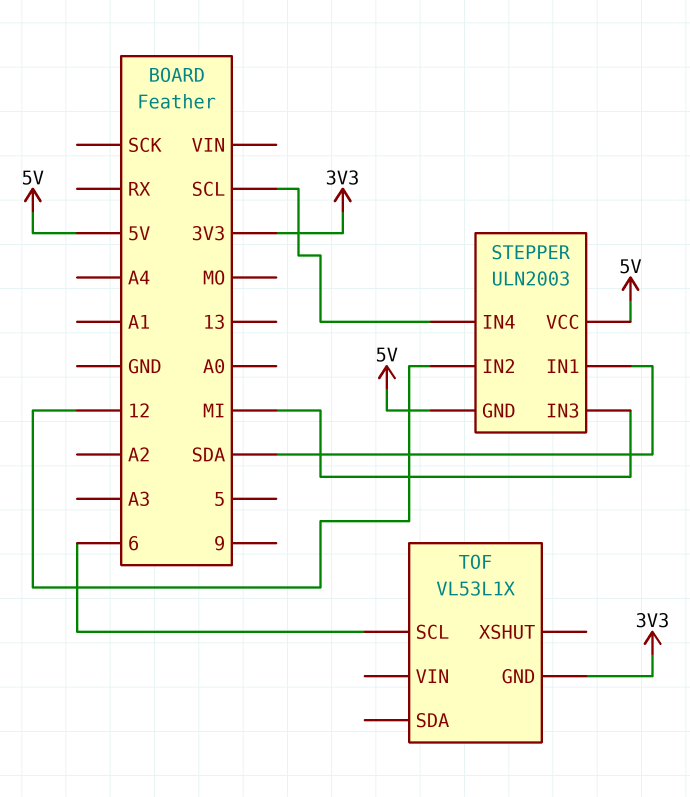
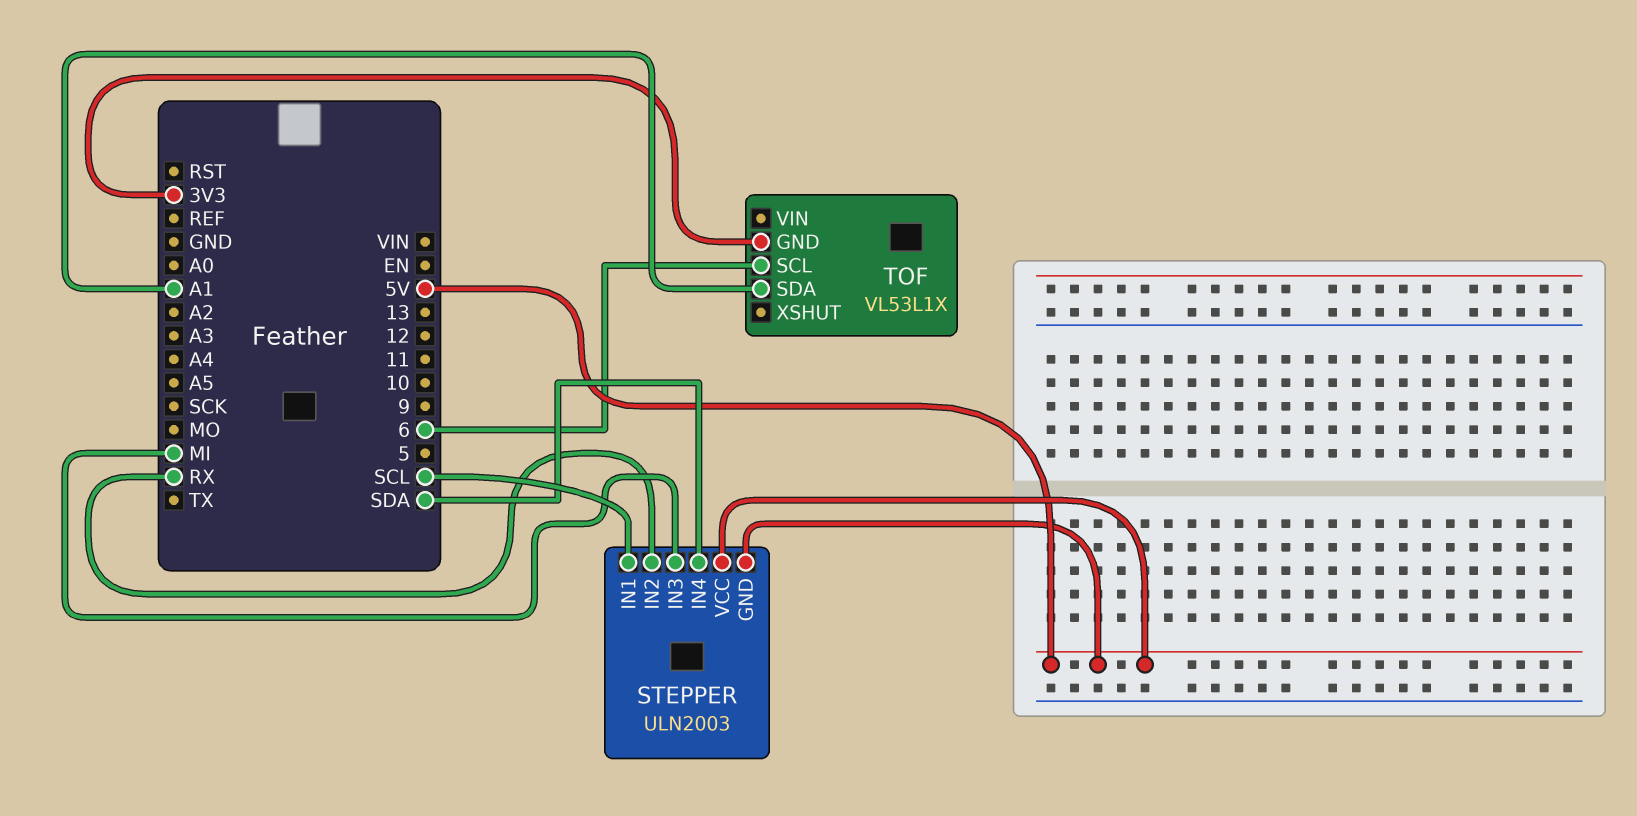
STEPPER pin IN1: SDA -> SCL
STEPPER pin IN2: 12 -> RX
STEPPER pin IN4: SCL -> SDA
TOF pin SDA: none -> A1

